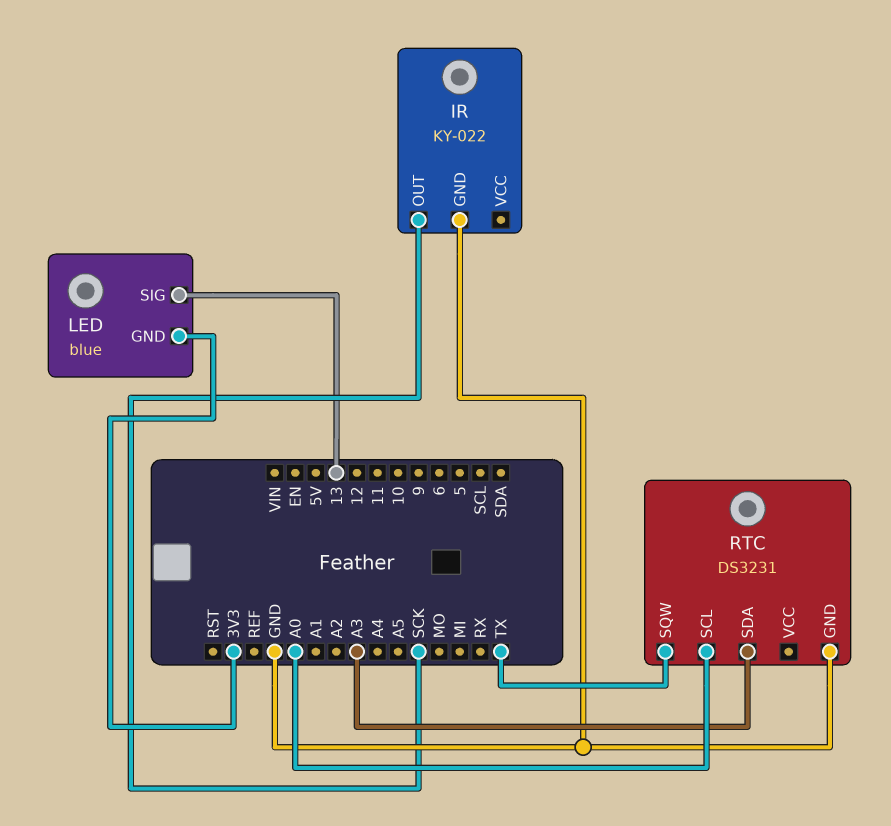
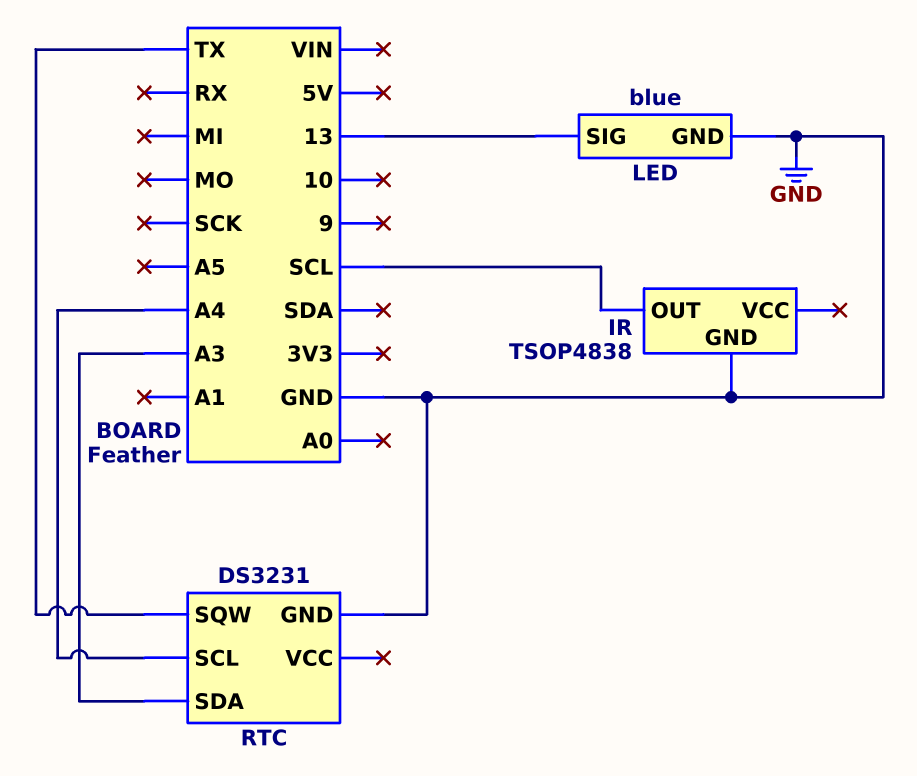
IR: KY-022 -> TSOP4838
IR pin OUT: SCK -> SCL
LED pin GND: 3V3 -> GND
RTC pin SCL: A0 -> A4

